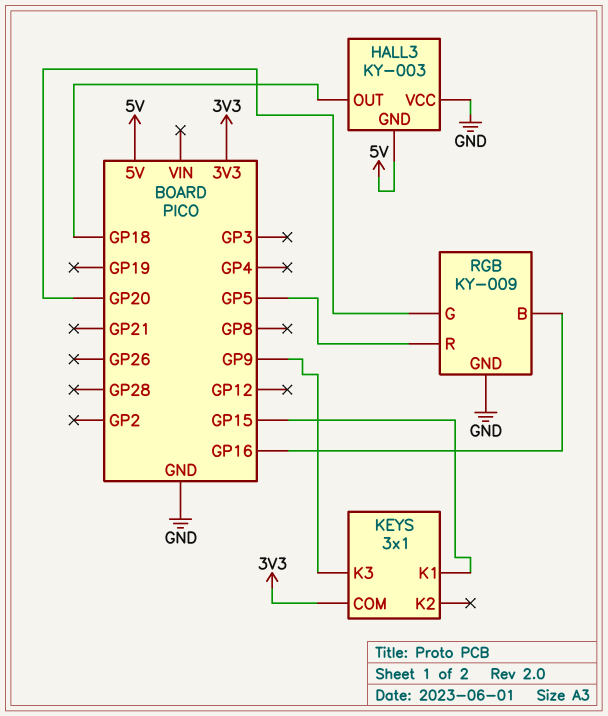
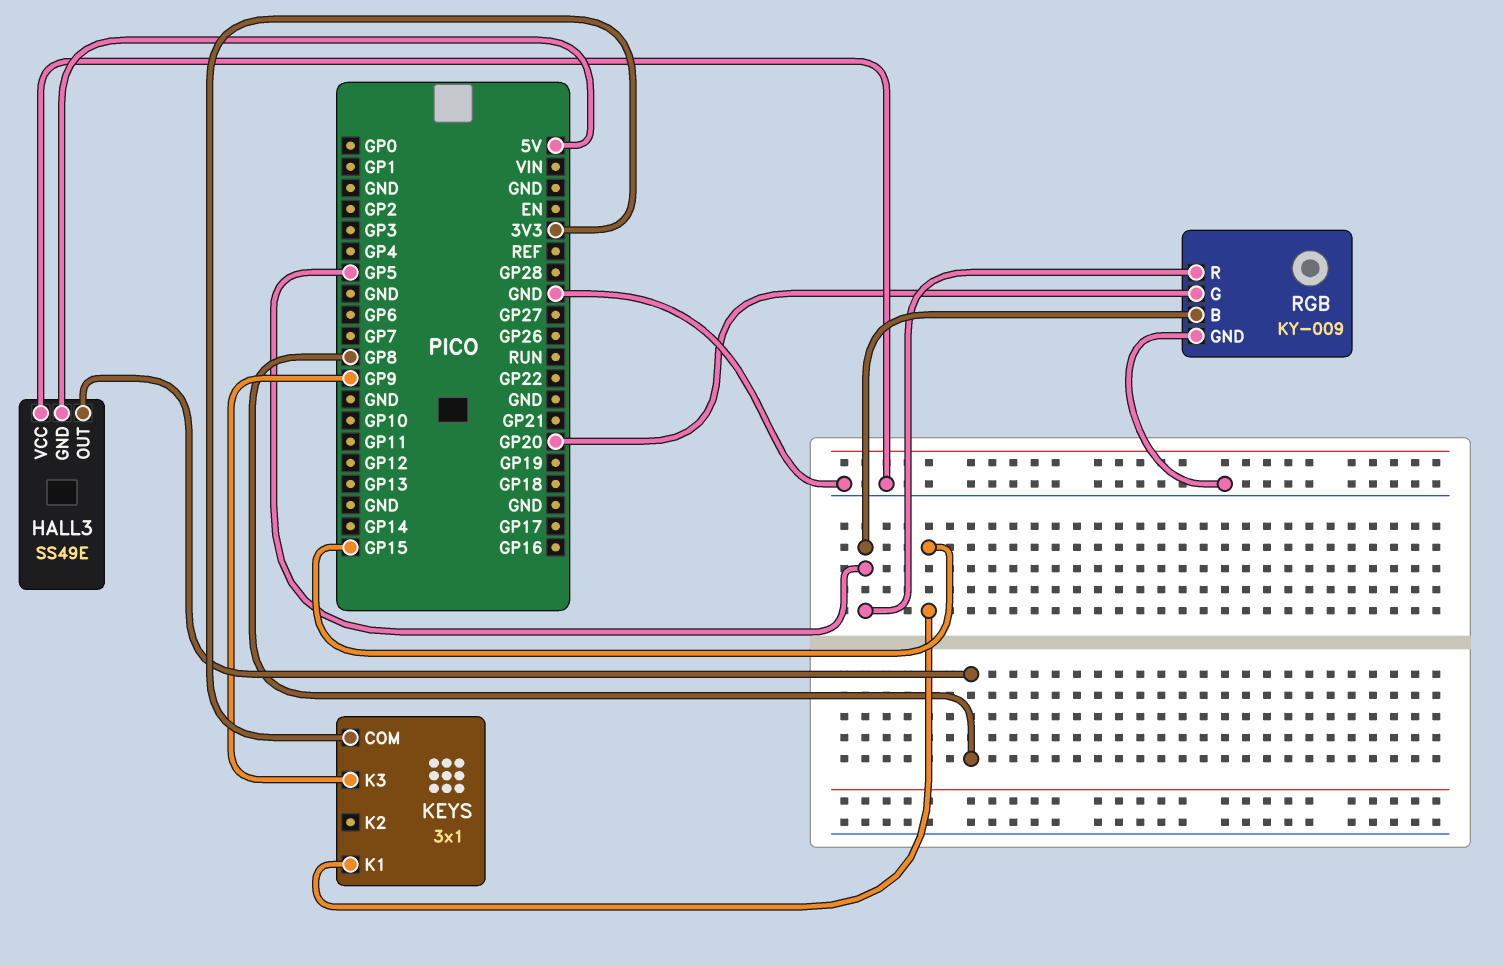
HALL3: KY-003 -> SS49E
HALL3 pin OUT: GP18 -> GP8
RGB pin B: GP16 -> GP5

